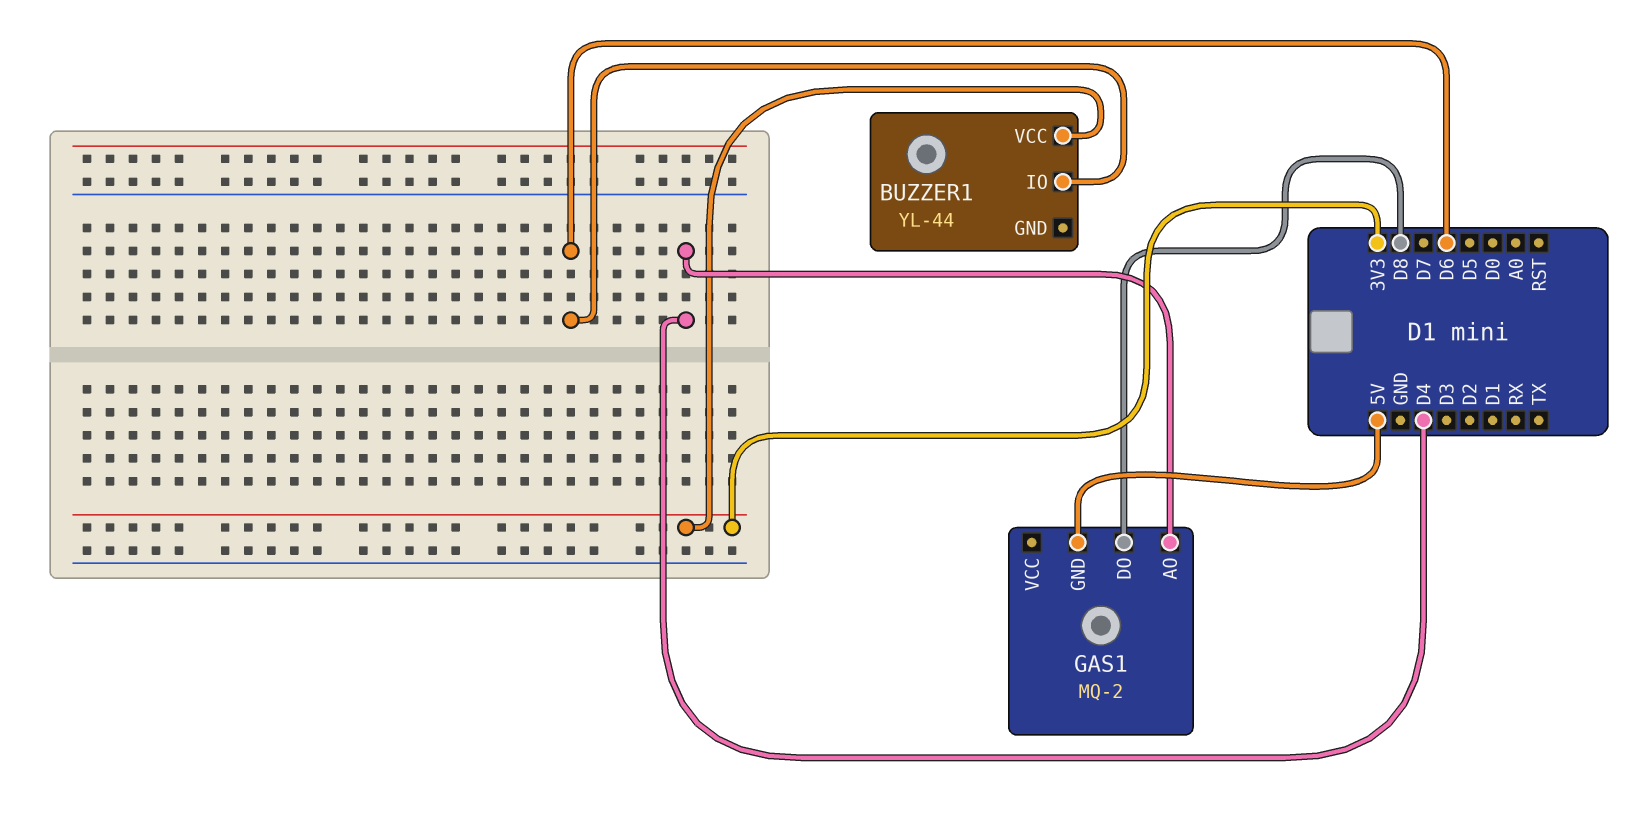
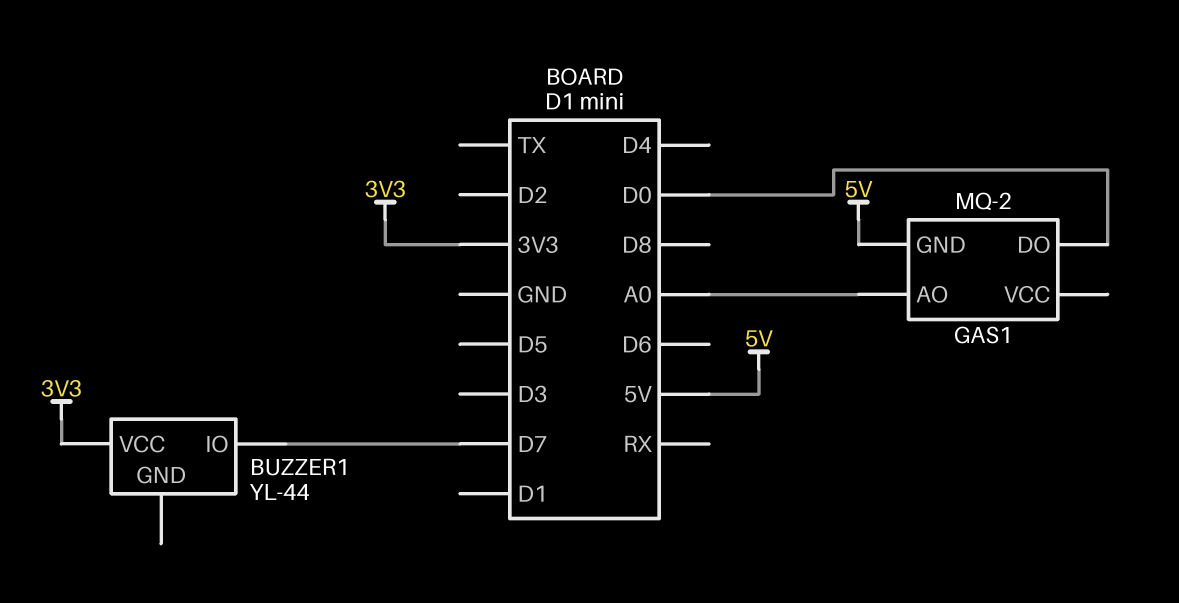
BUZZER1 pin IO: D6 -> D7
GAS1 pin AO: D4 -> A0
GAS1 pin DO: D8 -> D0

